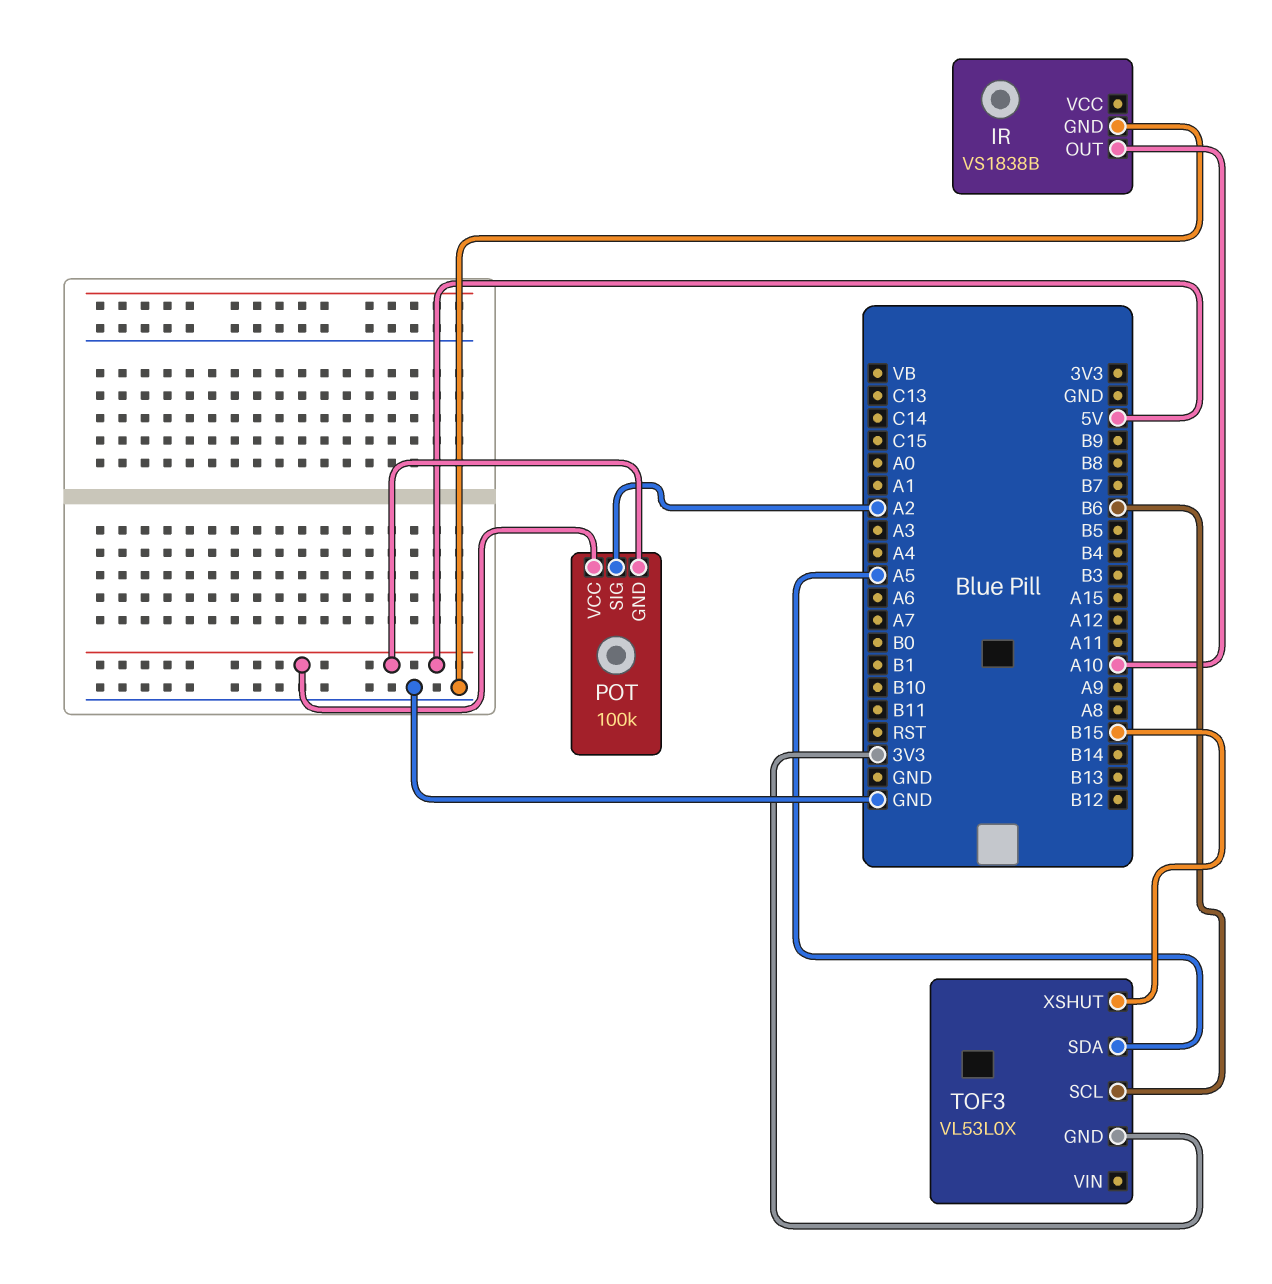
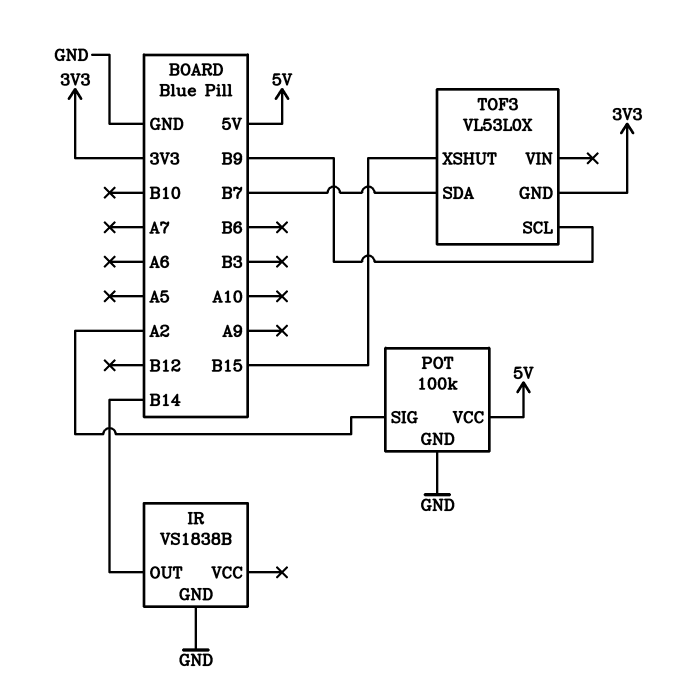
IR pin OUT: A10 -> B14
POT pin GND: 5V -> GND
TOF3 pin SCL: B6 -> B9
TOF3 pin SDA: A5 -> B7

